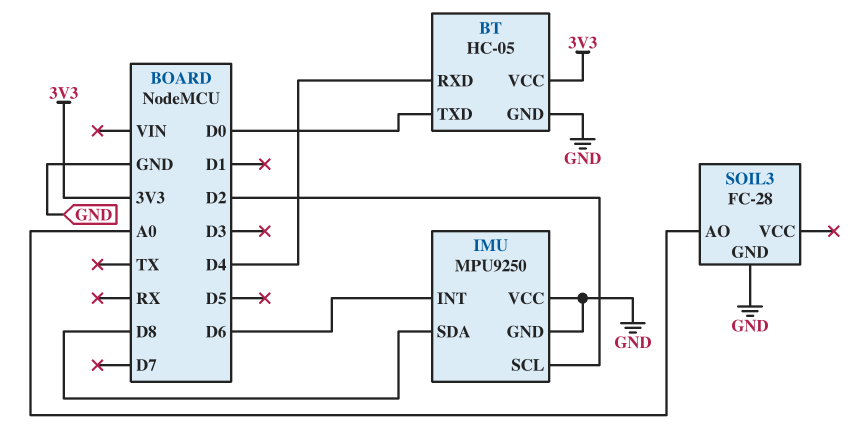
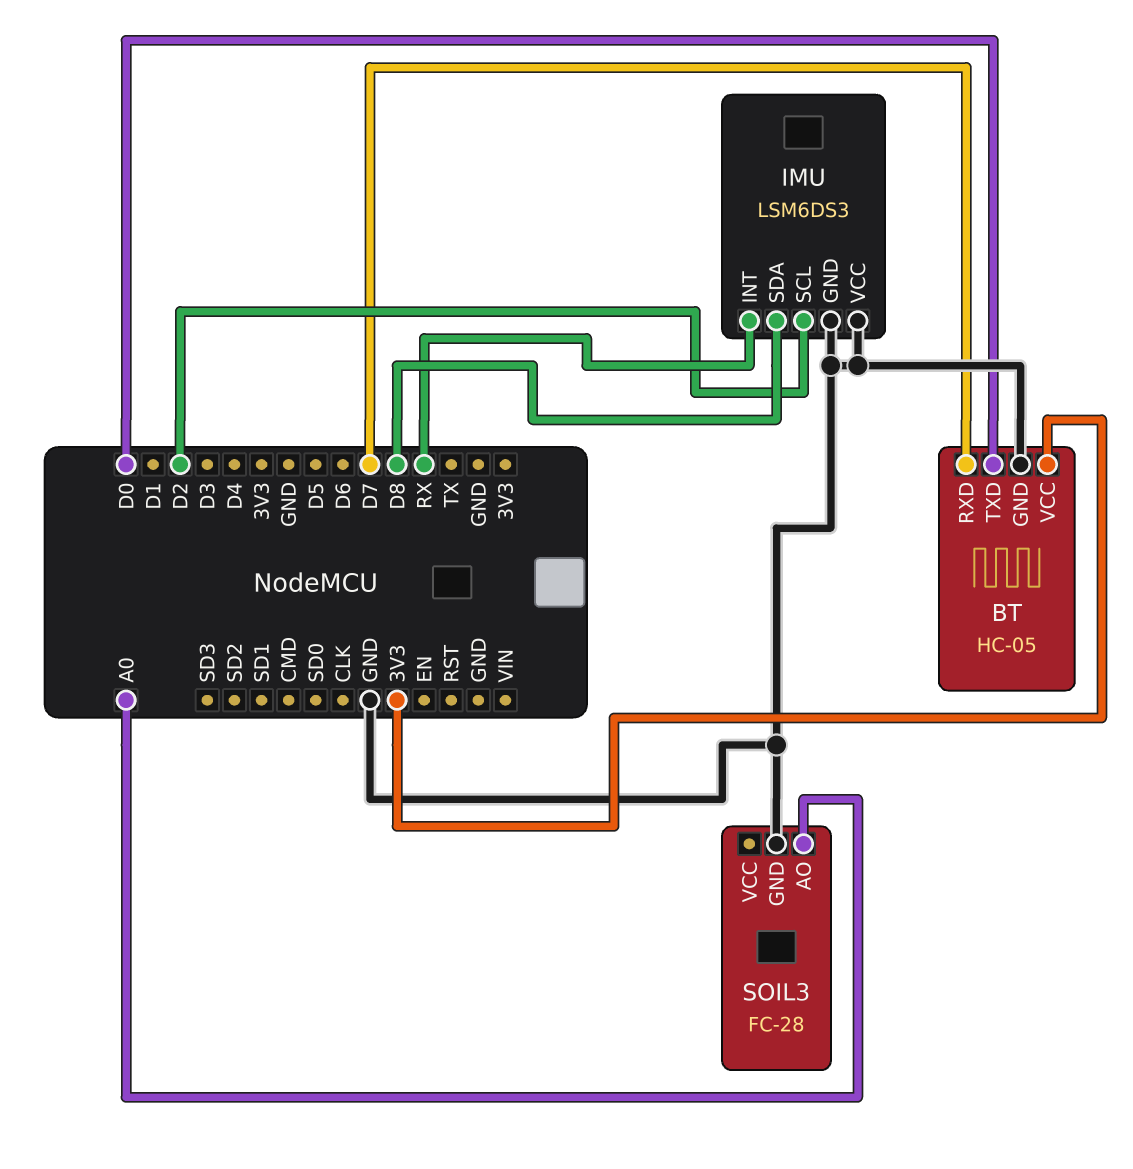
BT pin RXD: D4 -> D7
IMU: MPU9250 -> LSM6DS3
IMU pin INT: D6 -> RX

